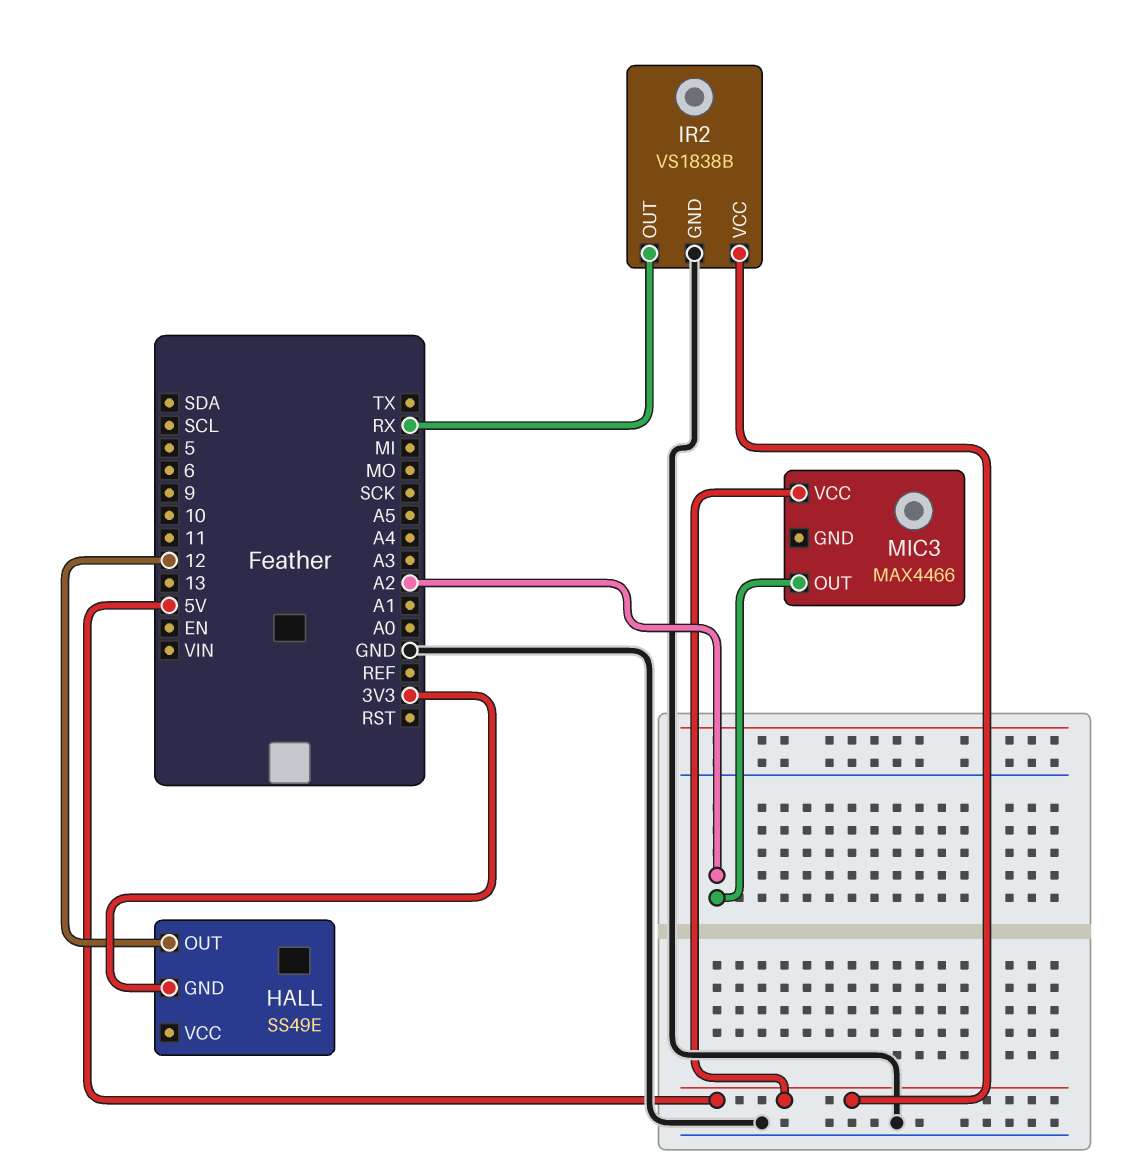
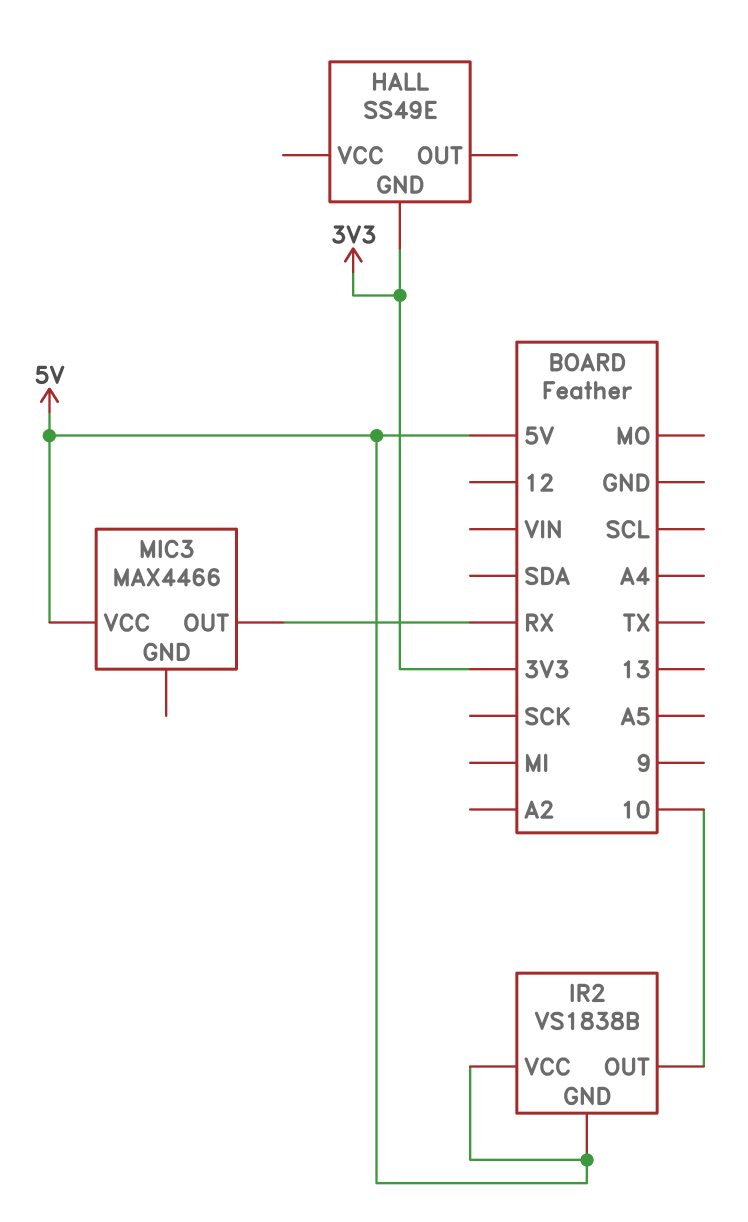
HALL pin OUT: 12 -> none
IR2 pin GND: GND -> 5V
IR2 pin OUT: RX -> 10
MIC3 pin OUT: A2 -> RX

